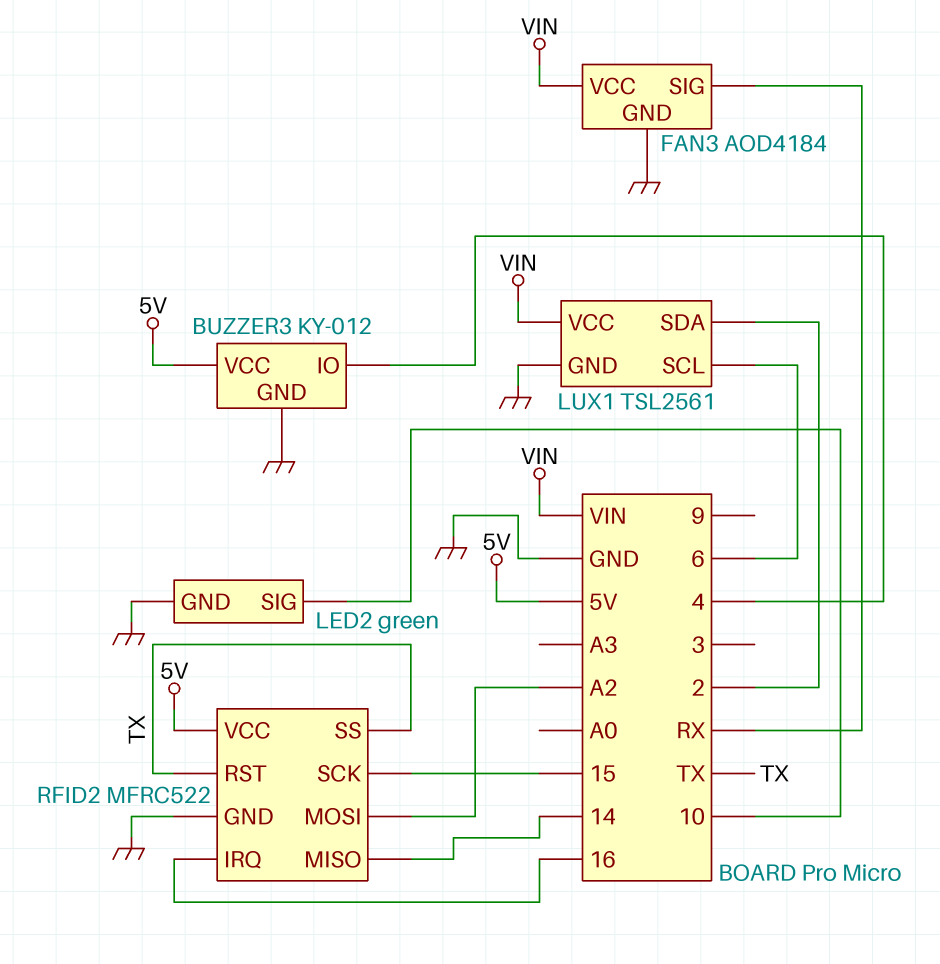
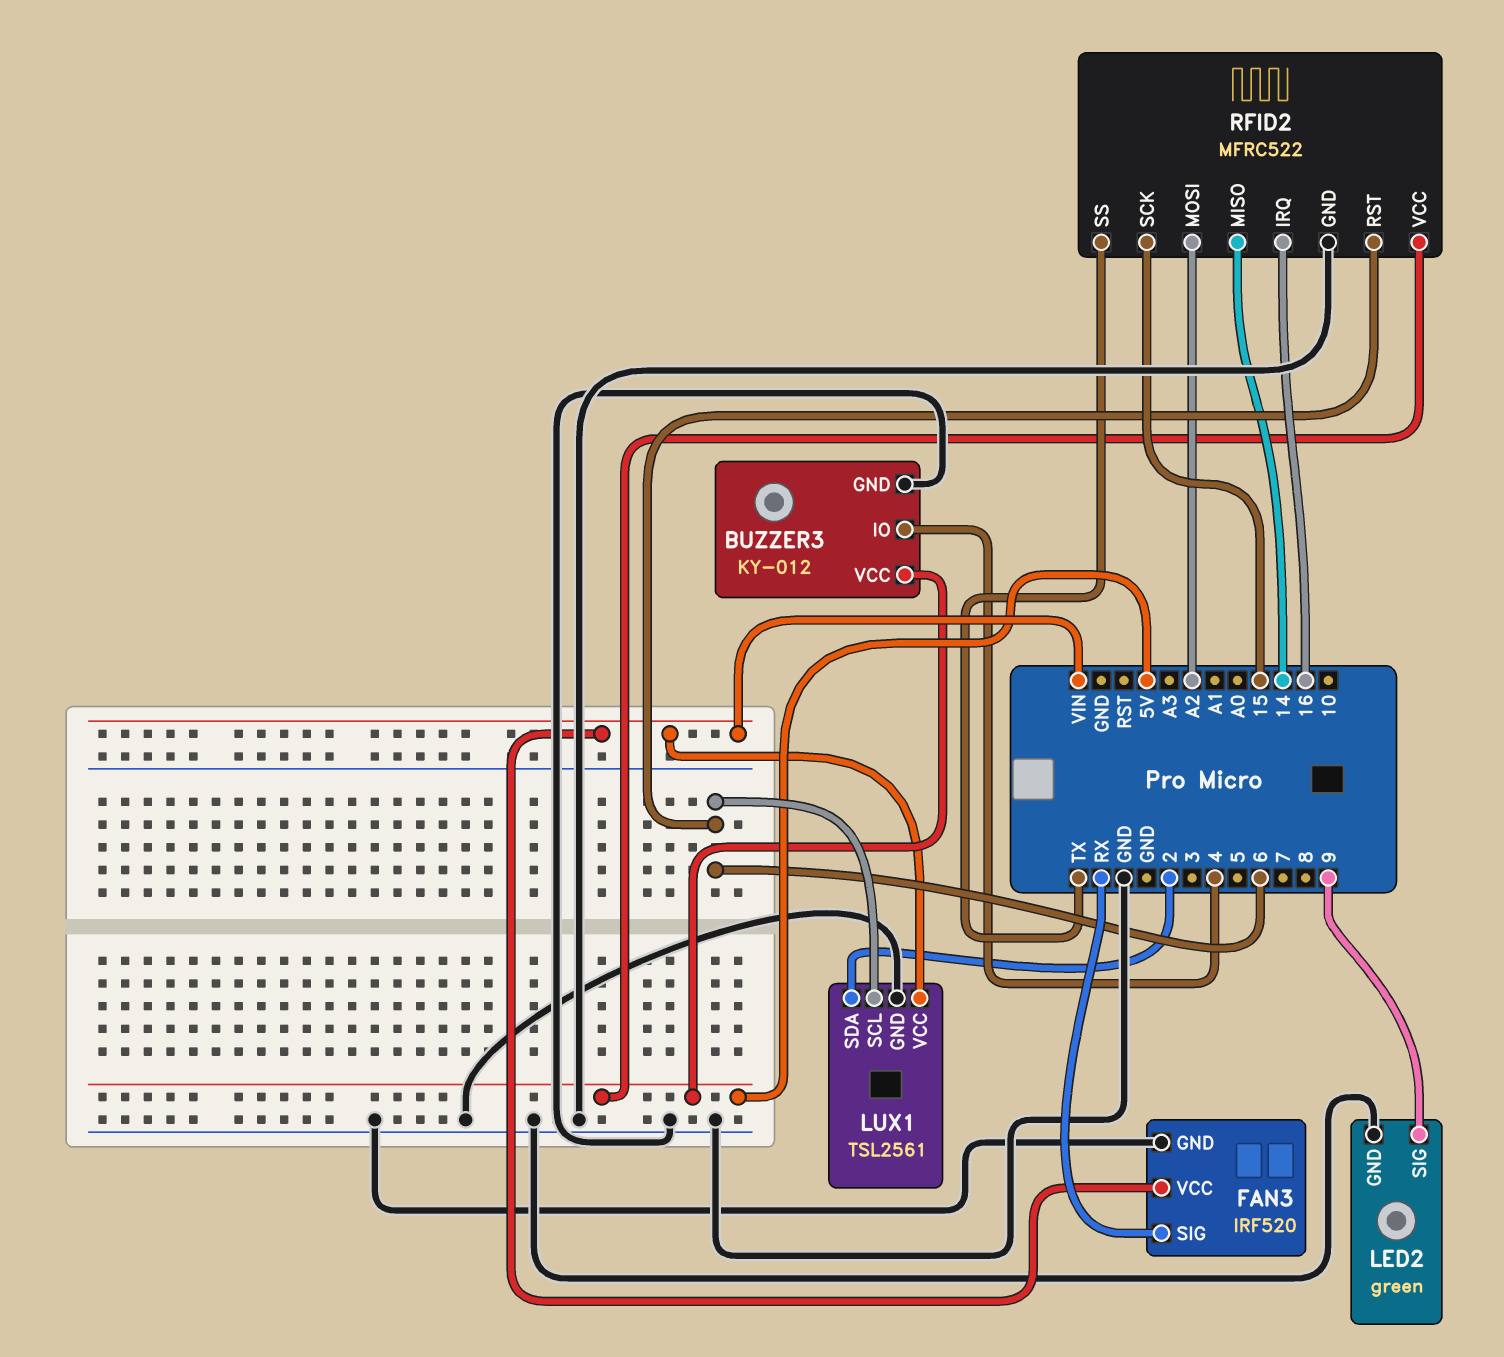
FAN3: AOD4184 -> IRF520
LED2 pin SIG: 10 -> 9
RFID2 pin RST: TX -> 6

